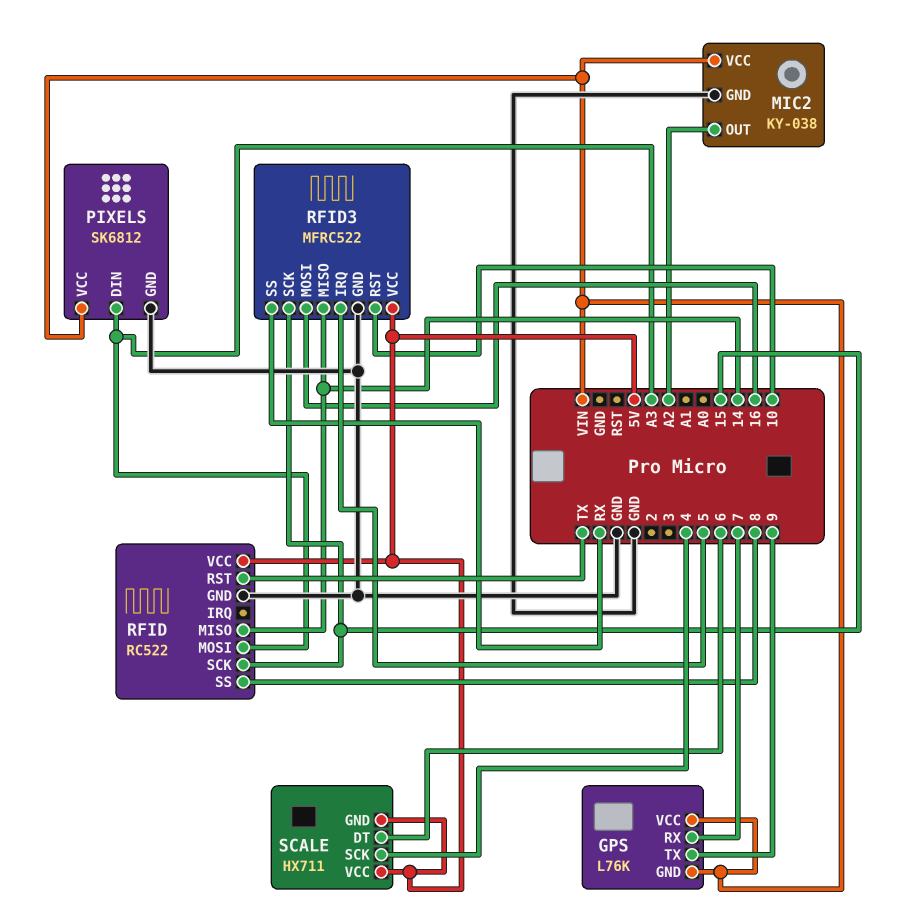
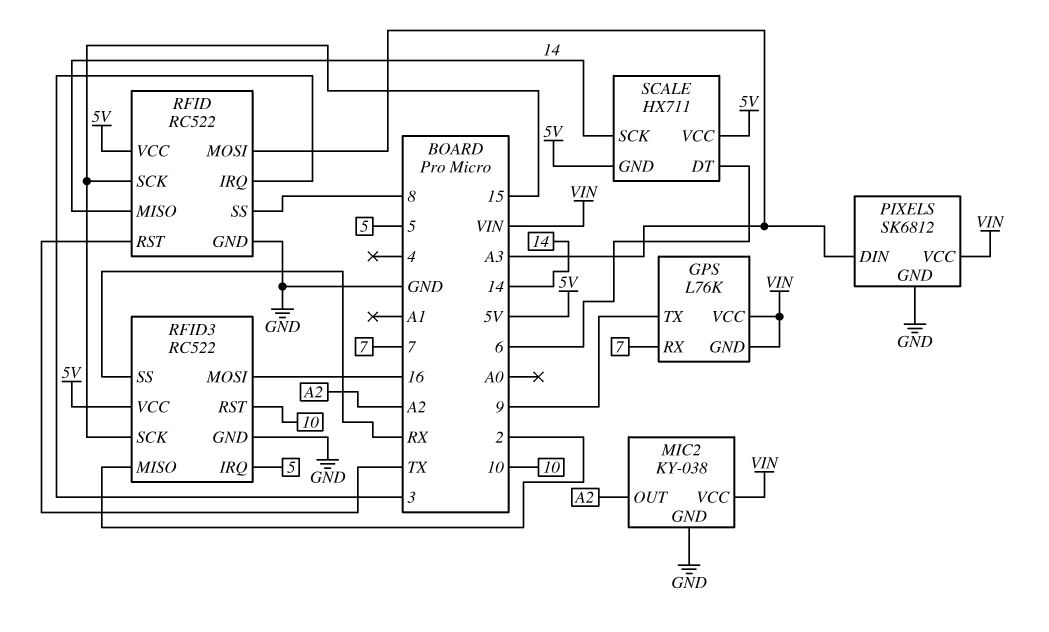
RFID pin IRQ: none -> 3
RFID3: MFRC522 -> RC522
RFID3 pin MISO: 14 -> 2
SCALE pin SCK: 4 -> 14

